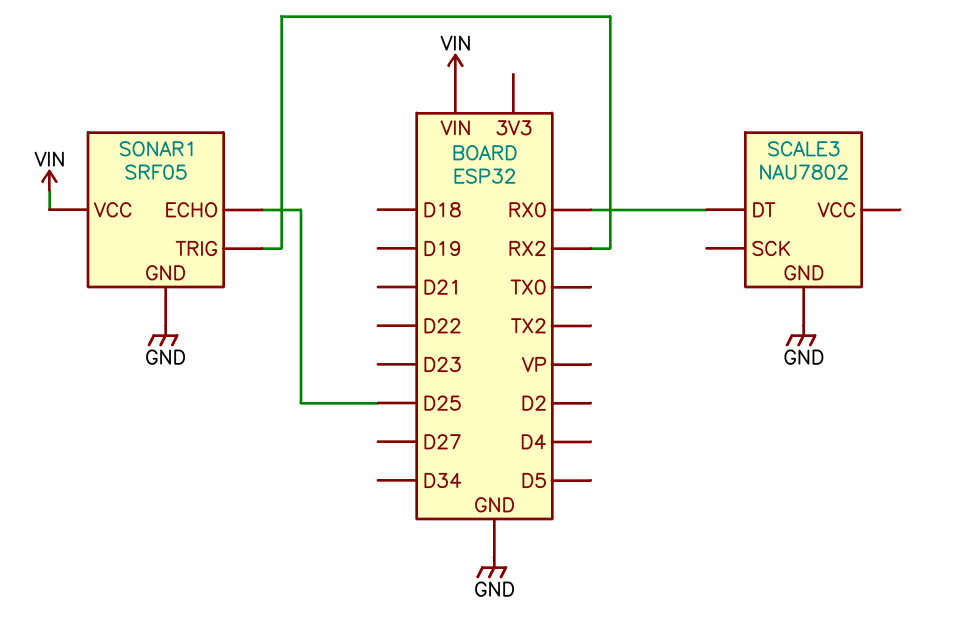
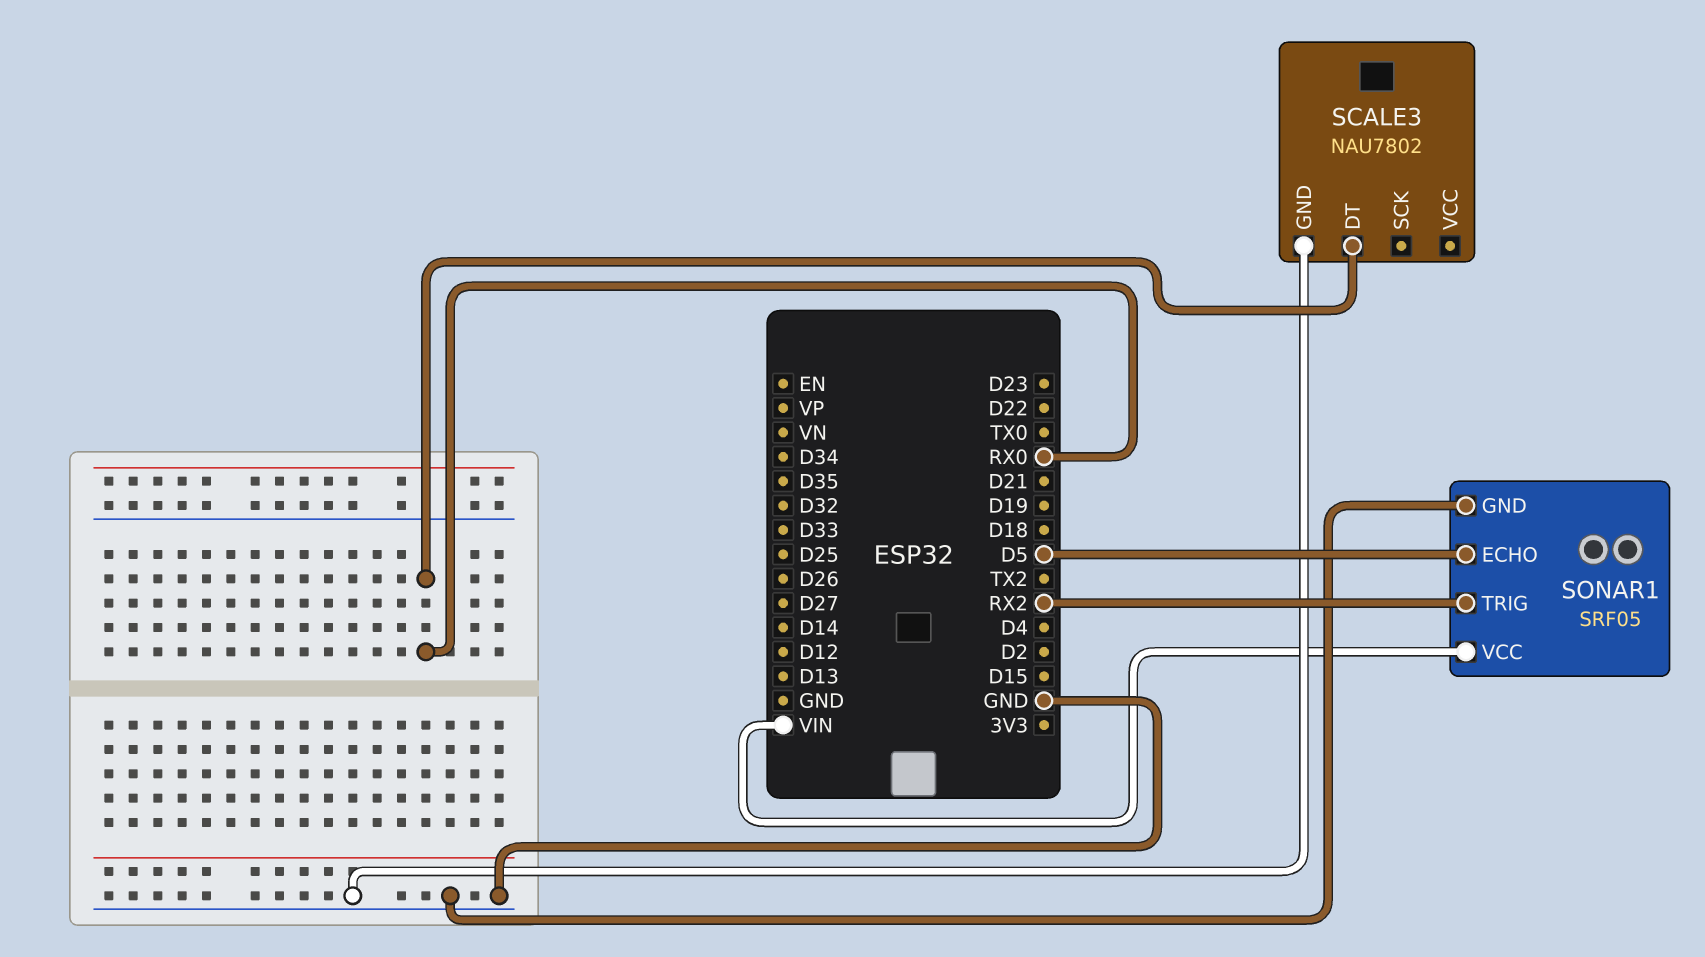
SONAR1 pin ECHO: D25 -> D5

